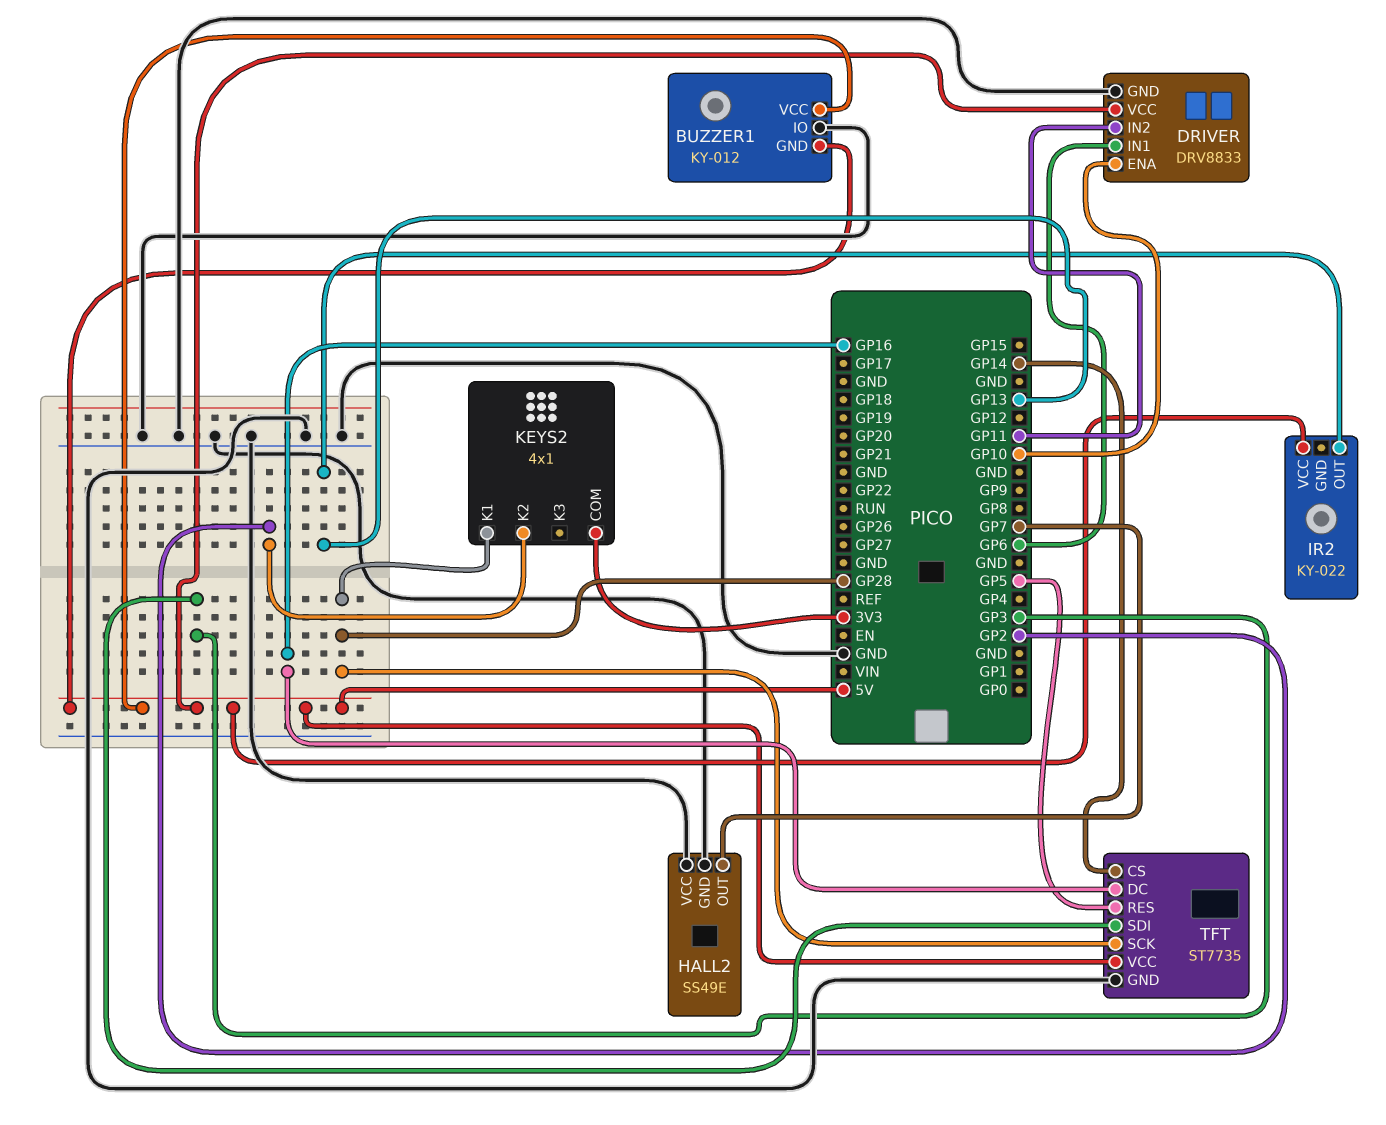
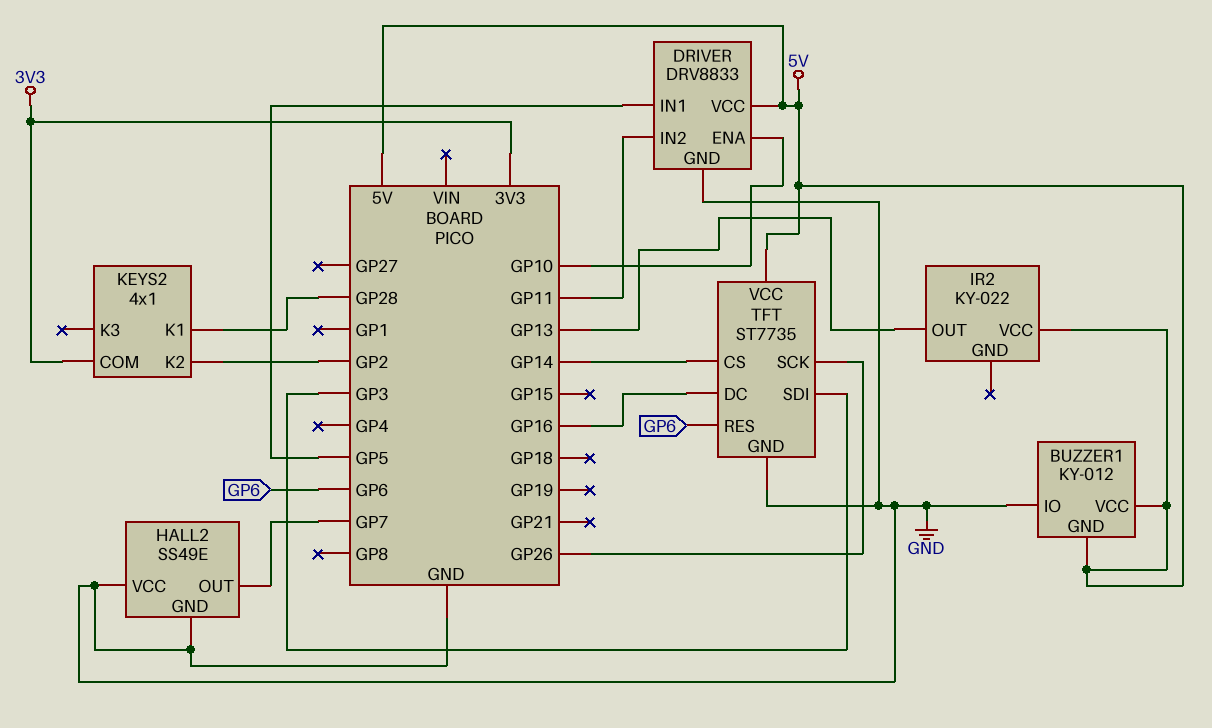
DRIVER pin IN1: GP6 -> GP5
TFT pin RES: GP5 -> GP6
TFT pin SCK: GP28 -> GP26

